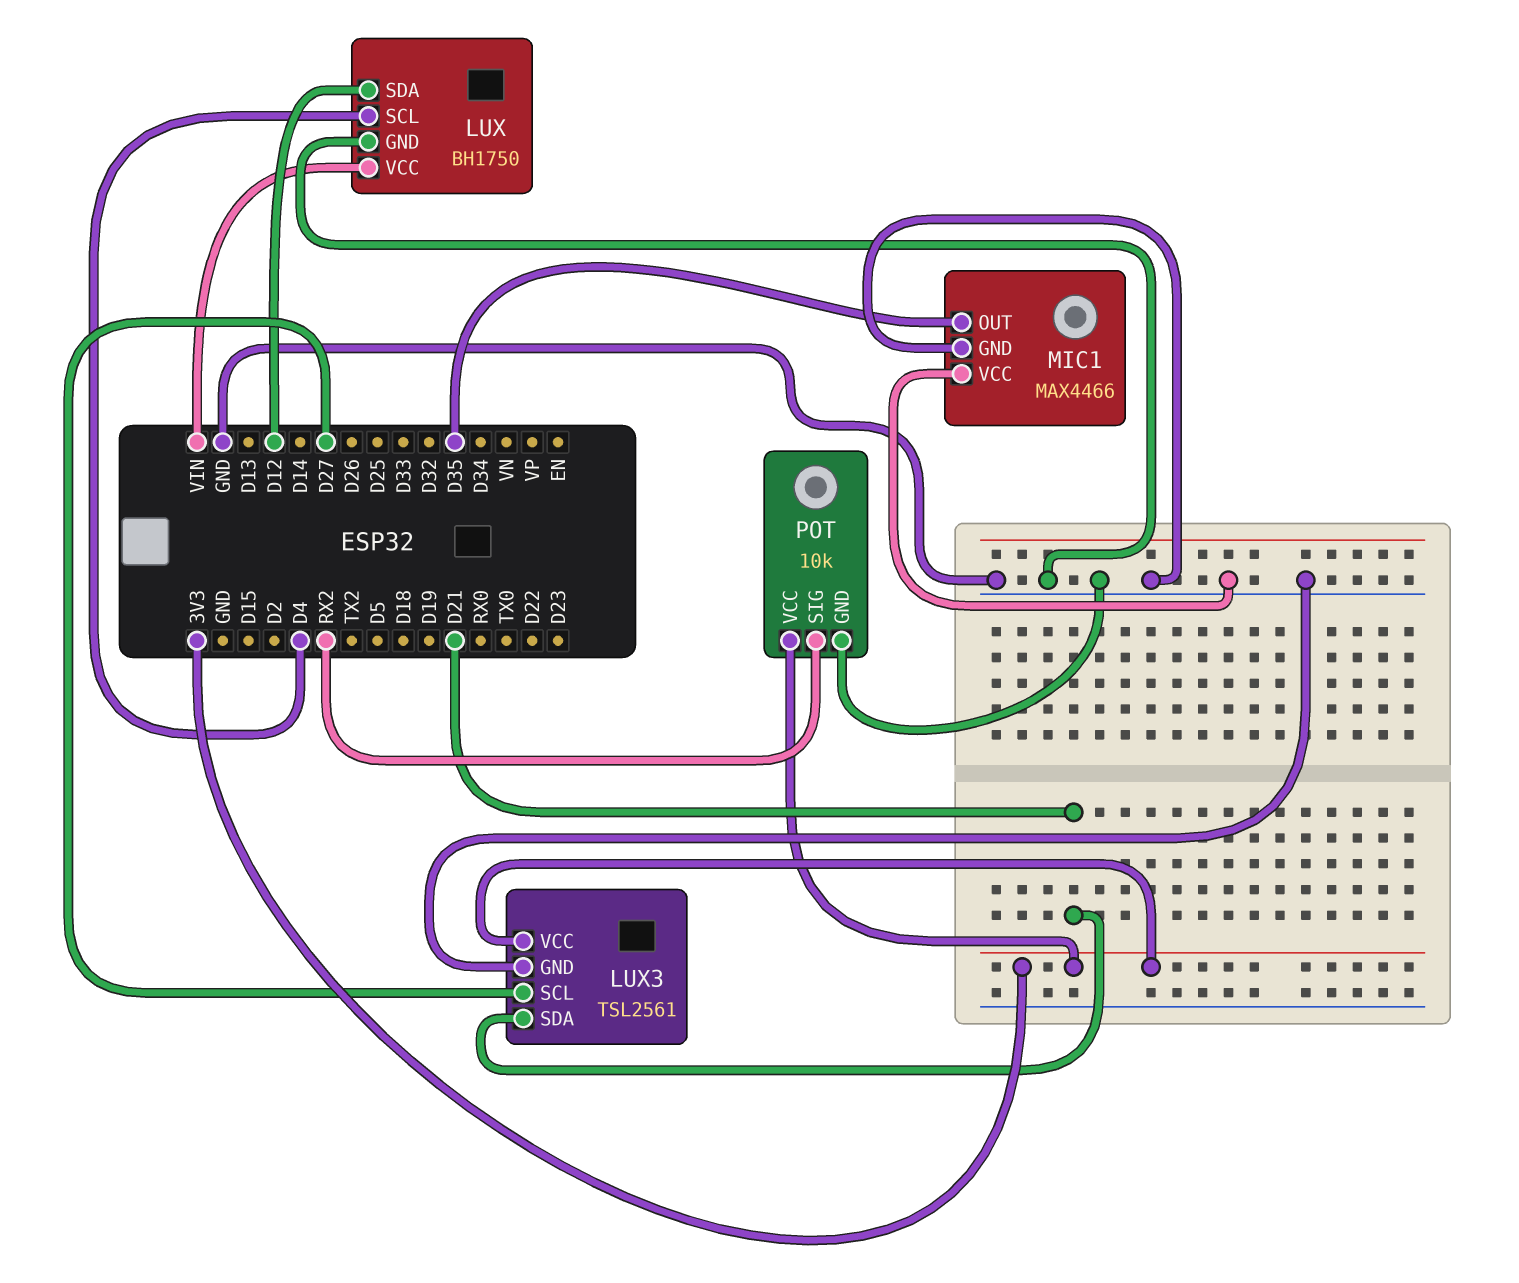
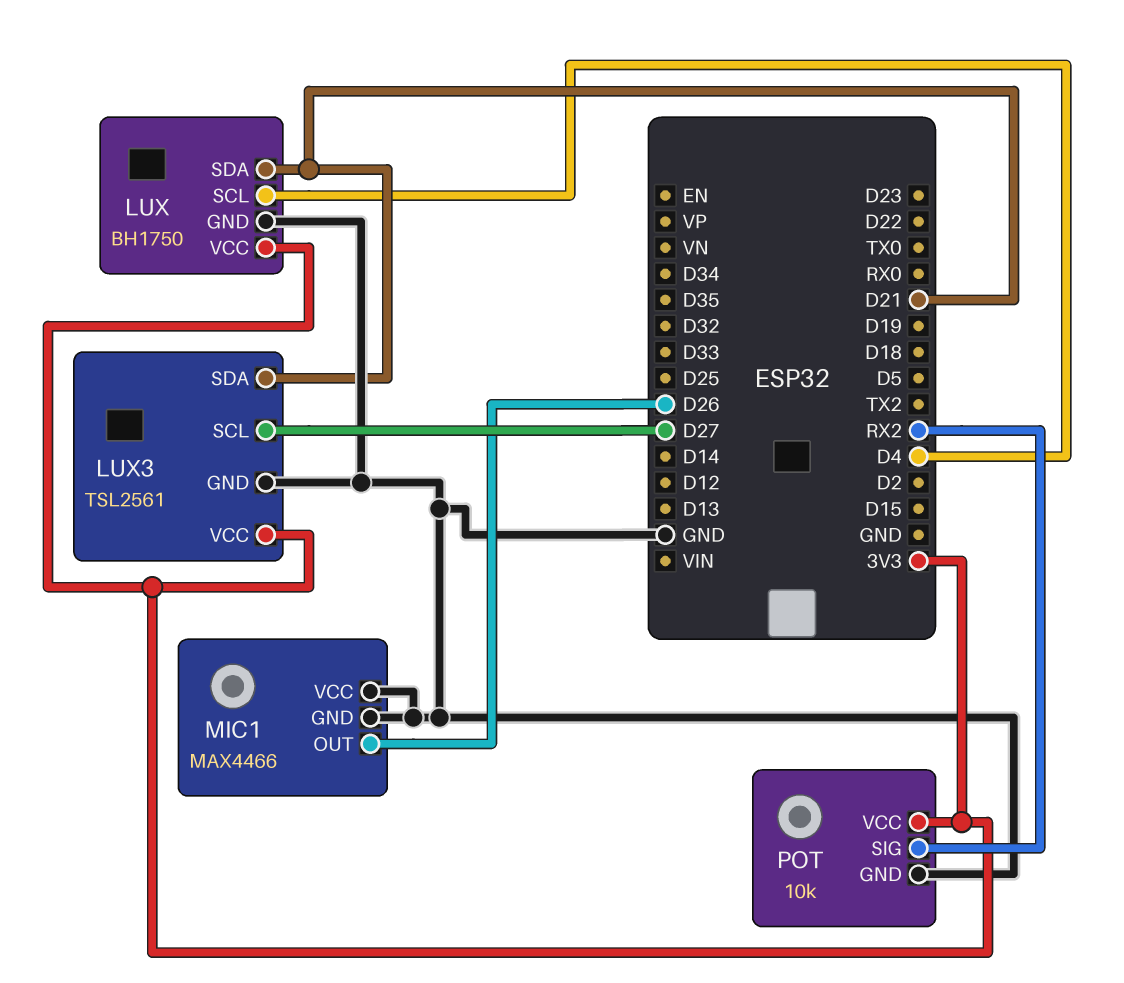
LUX pin SDA: D12 -> D21
LUX pin VCC: VIN -> 3V3
MIC1 pin OUT: D35 -> D26

